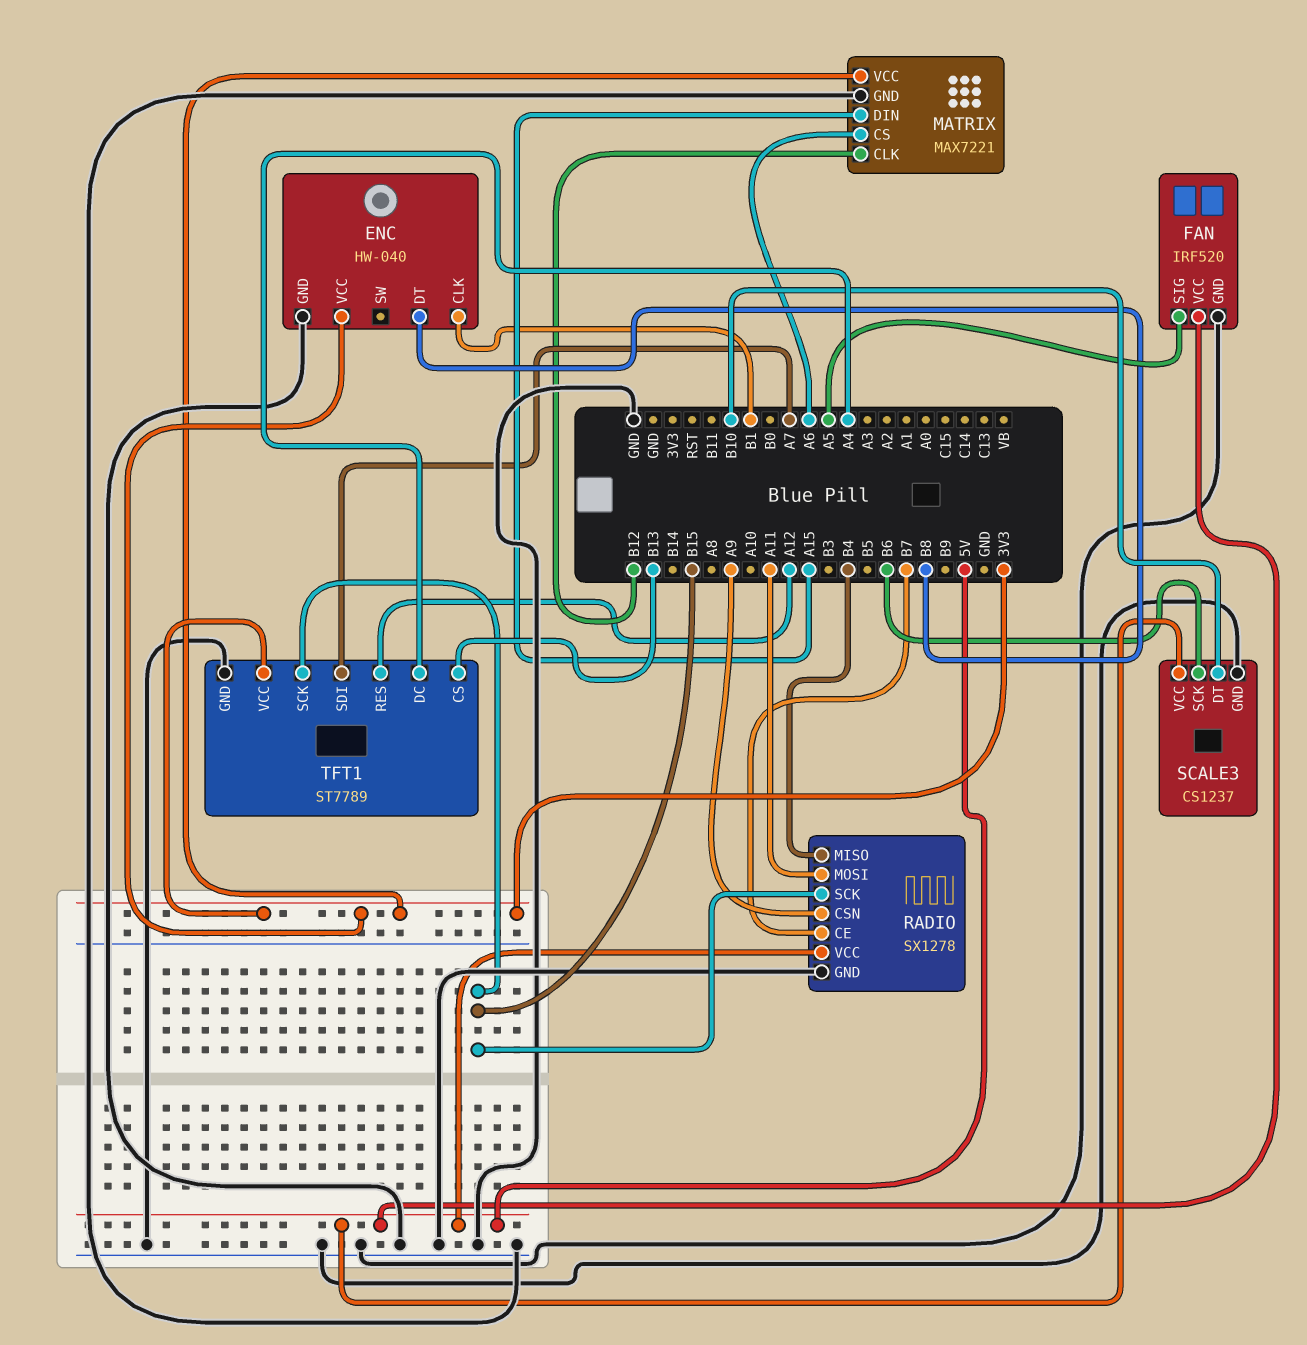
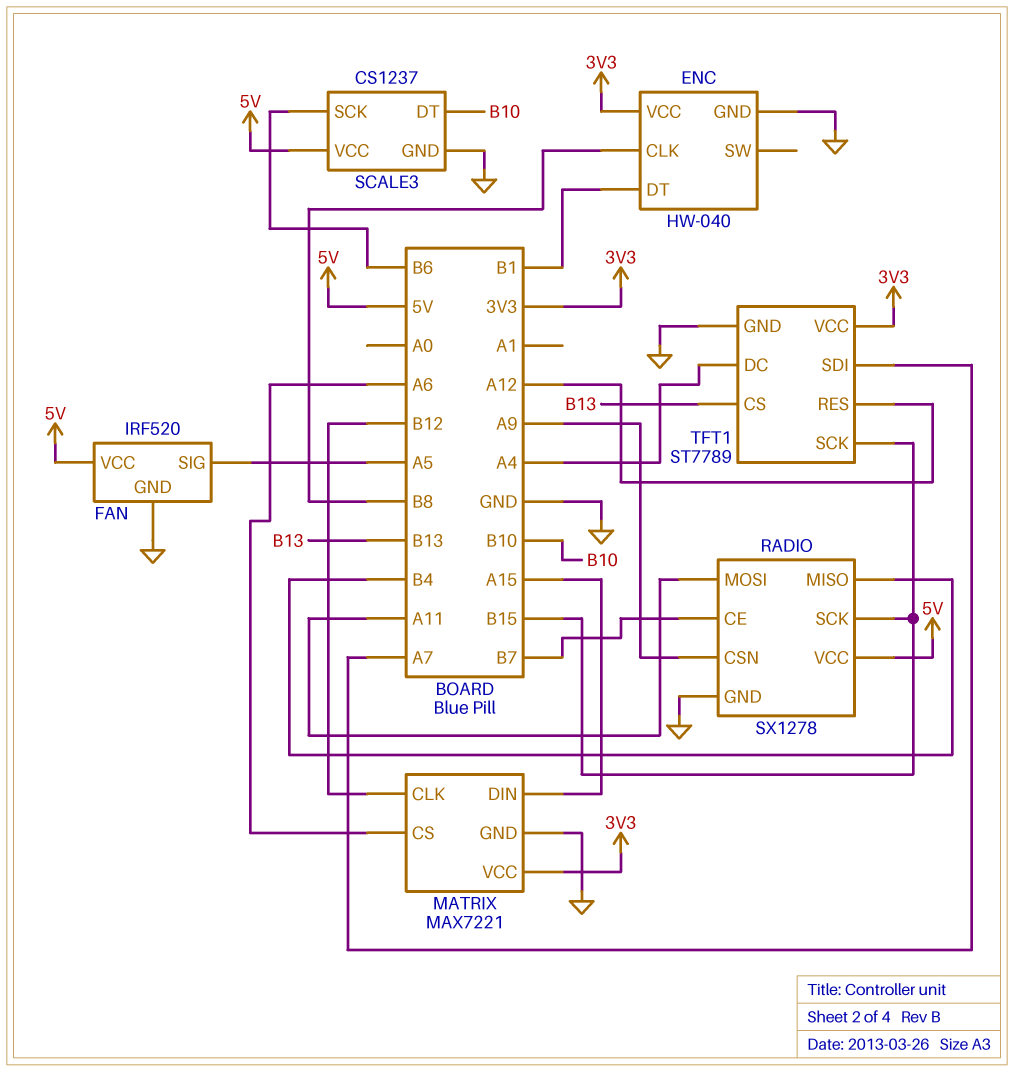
ENC pin CLK: B1 -> B8
ENC pin DT: B8 -> B1

